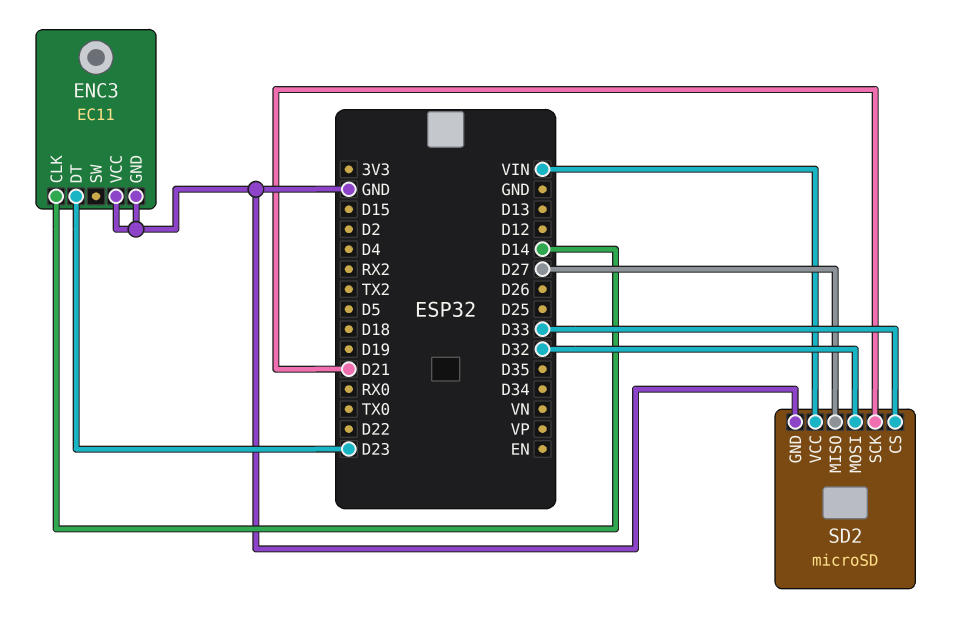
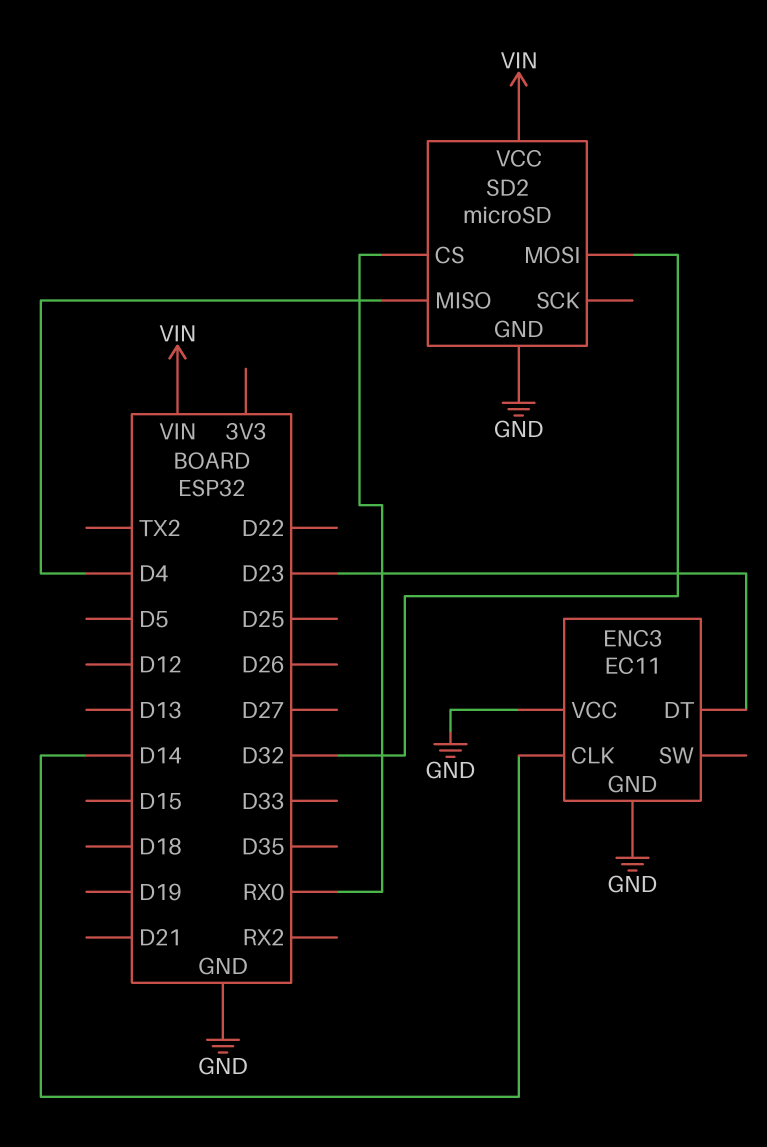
SD2 pin CS: D33 -> RX0
SD2 pin MISO: D27 -> D4
SD2 pin SCK: D21 -> none

